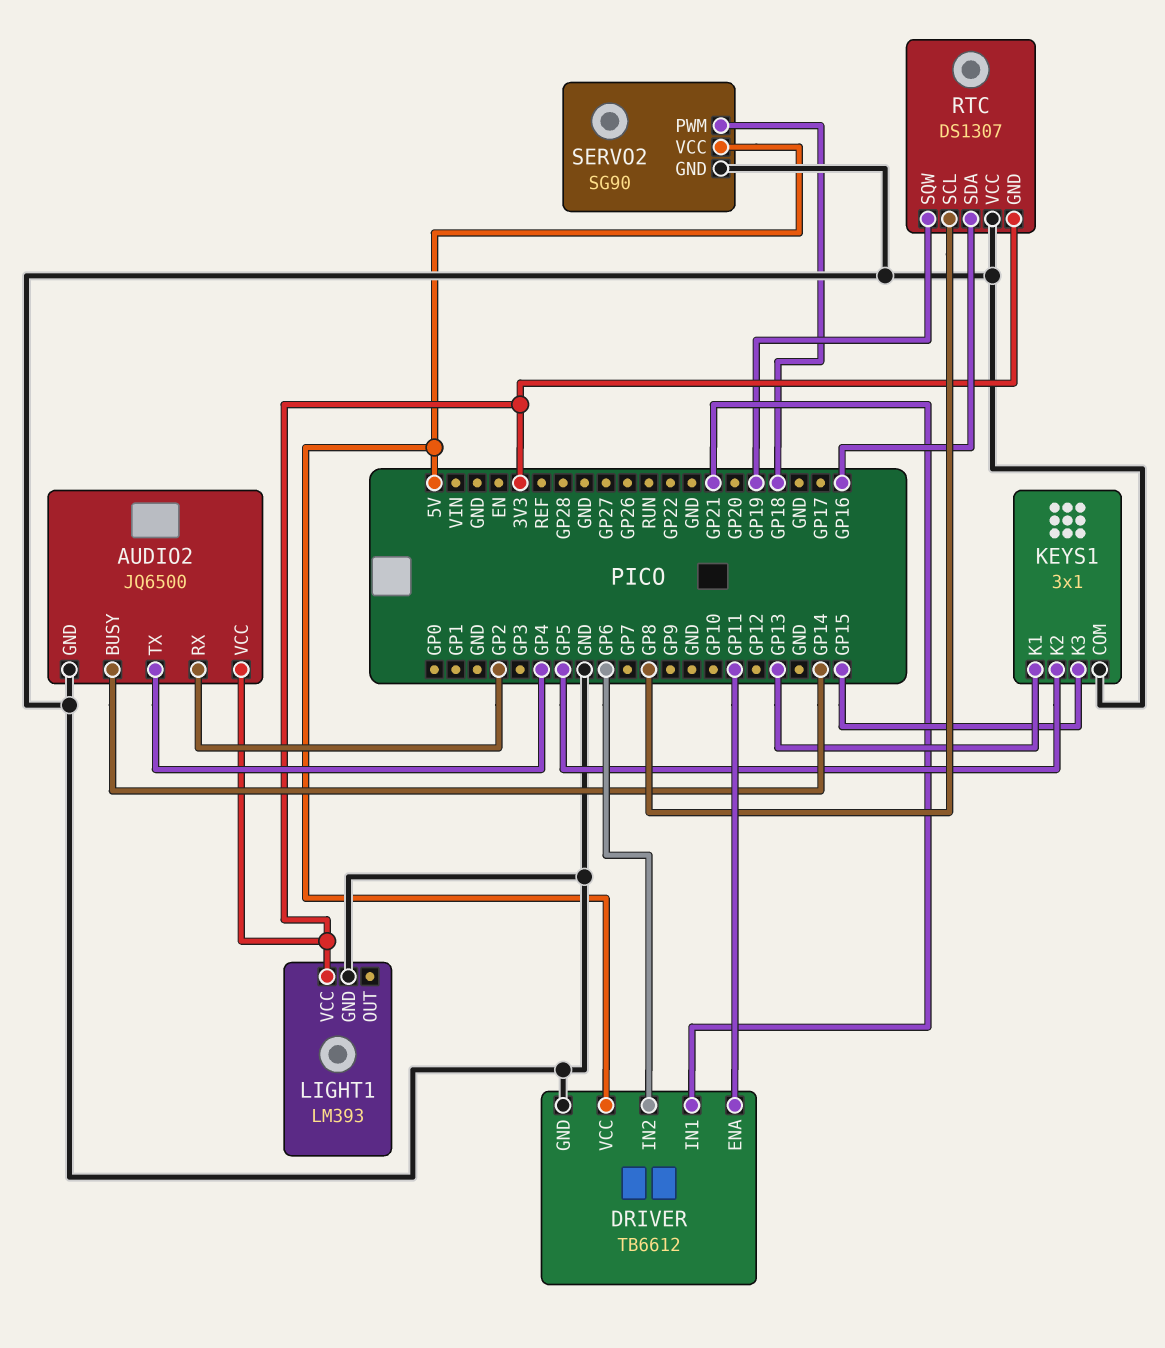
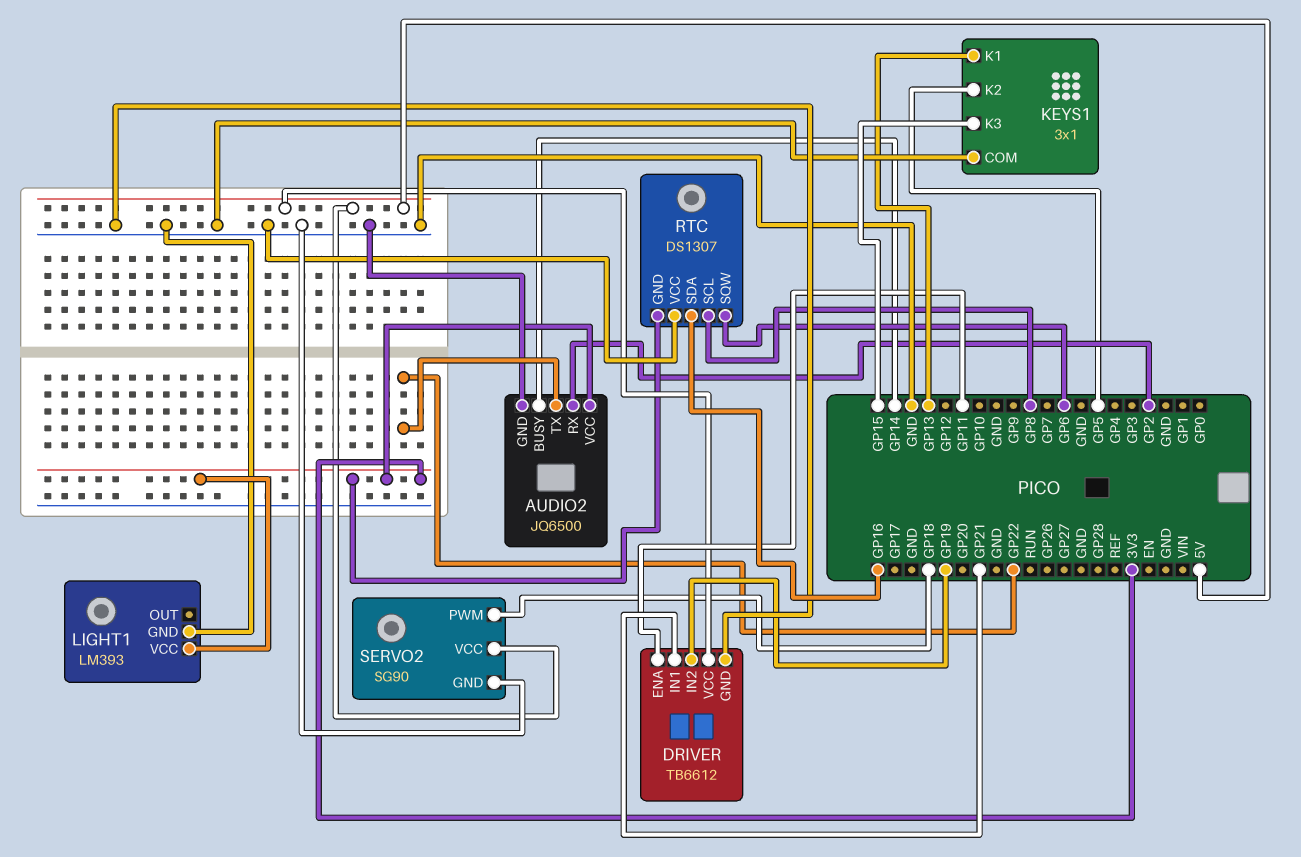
AUDIO2 pin TX: GP4 -> GP22
DRIVER pin IN2: GP6 -> GP19
RTC pin SQW: GP19 -> GP6

